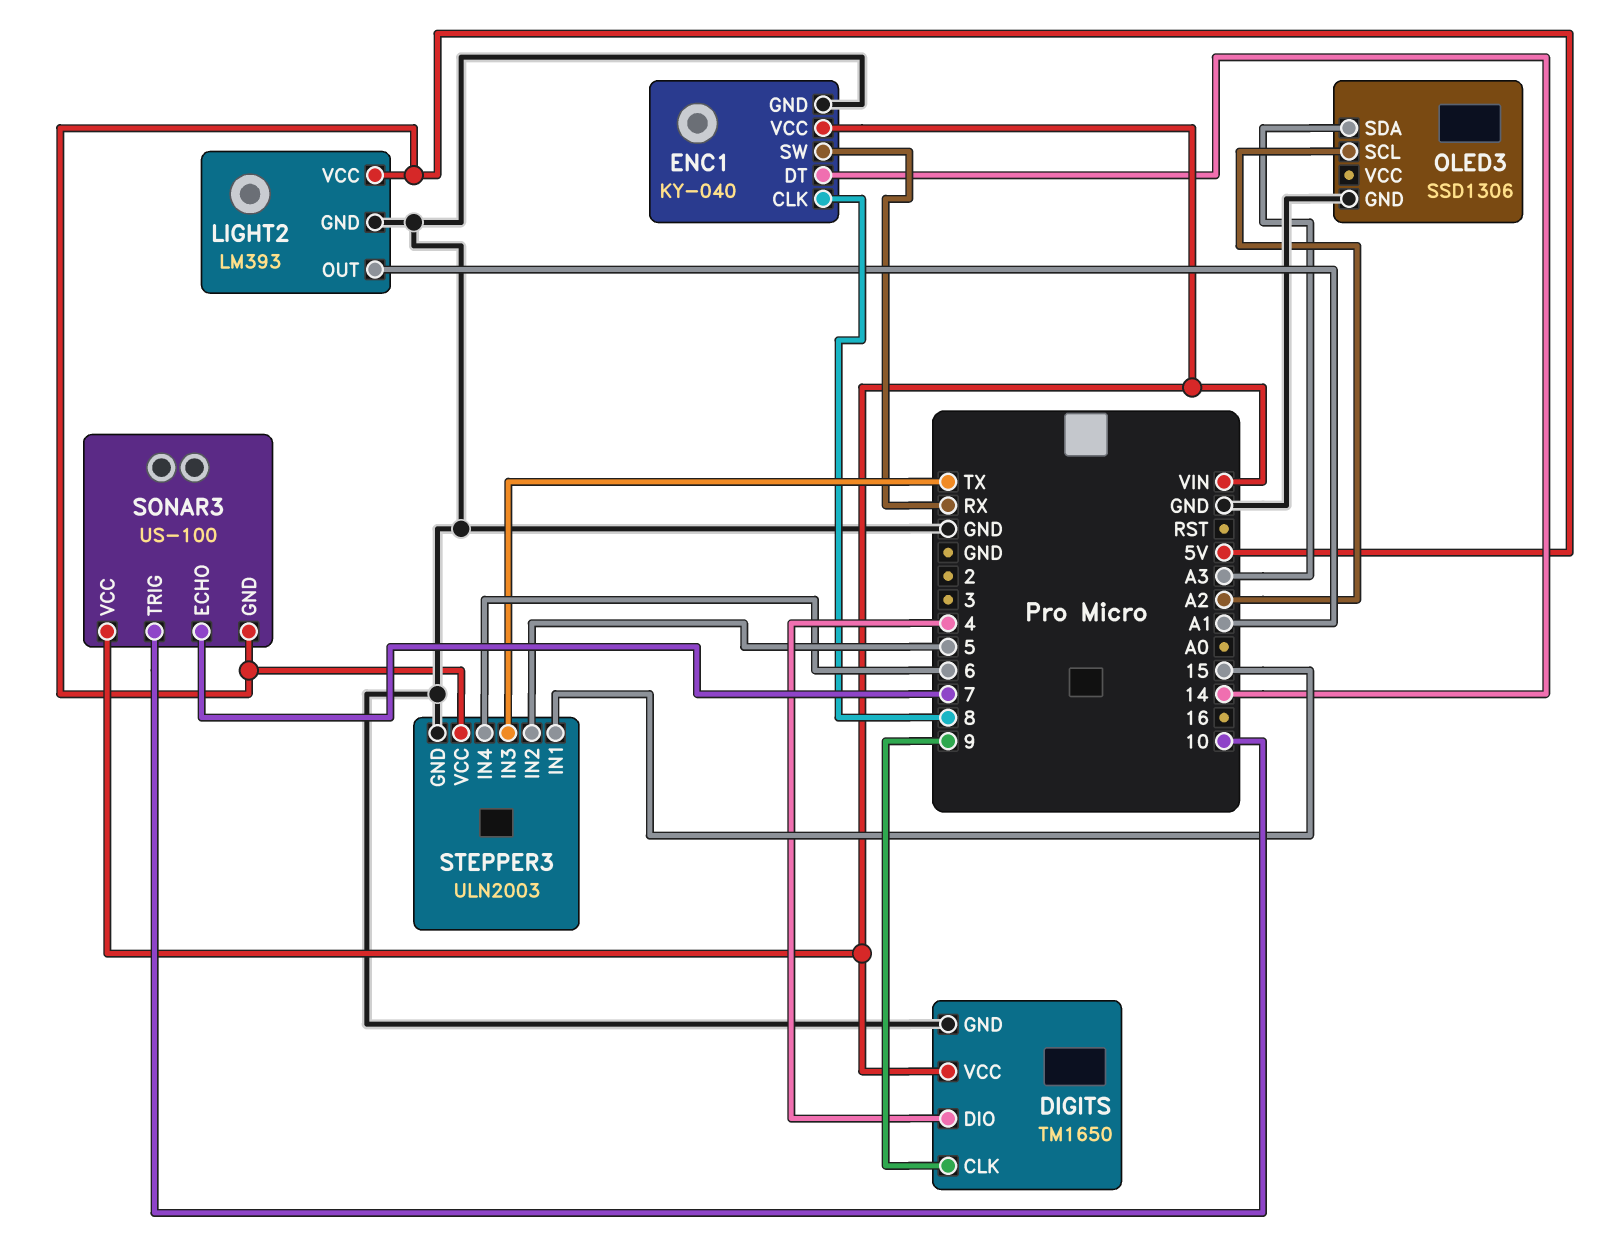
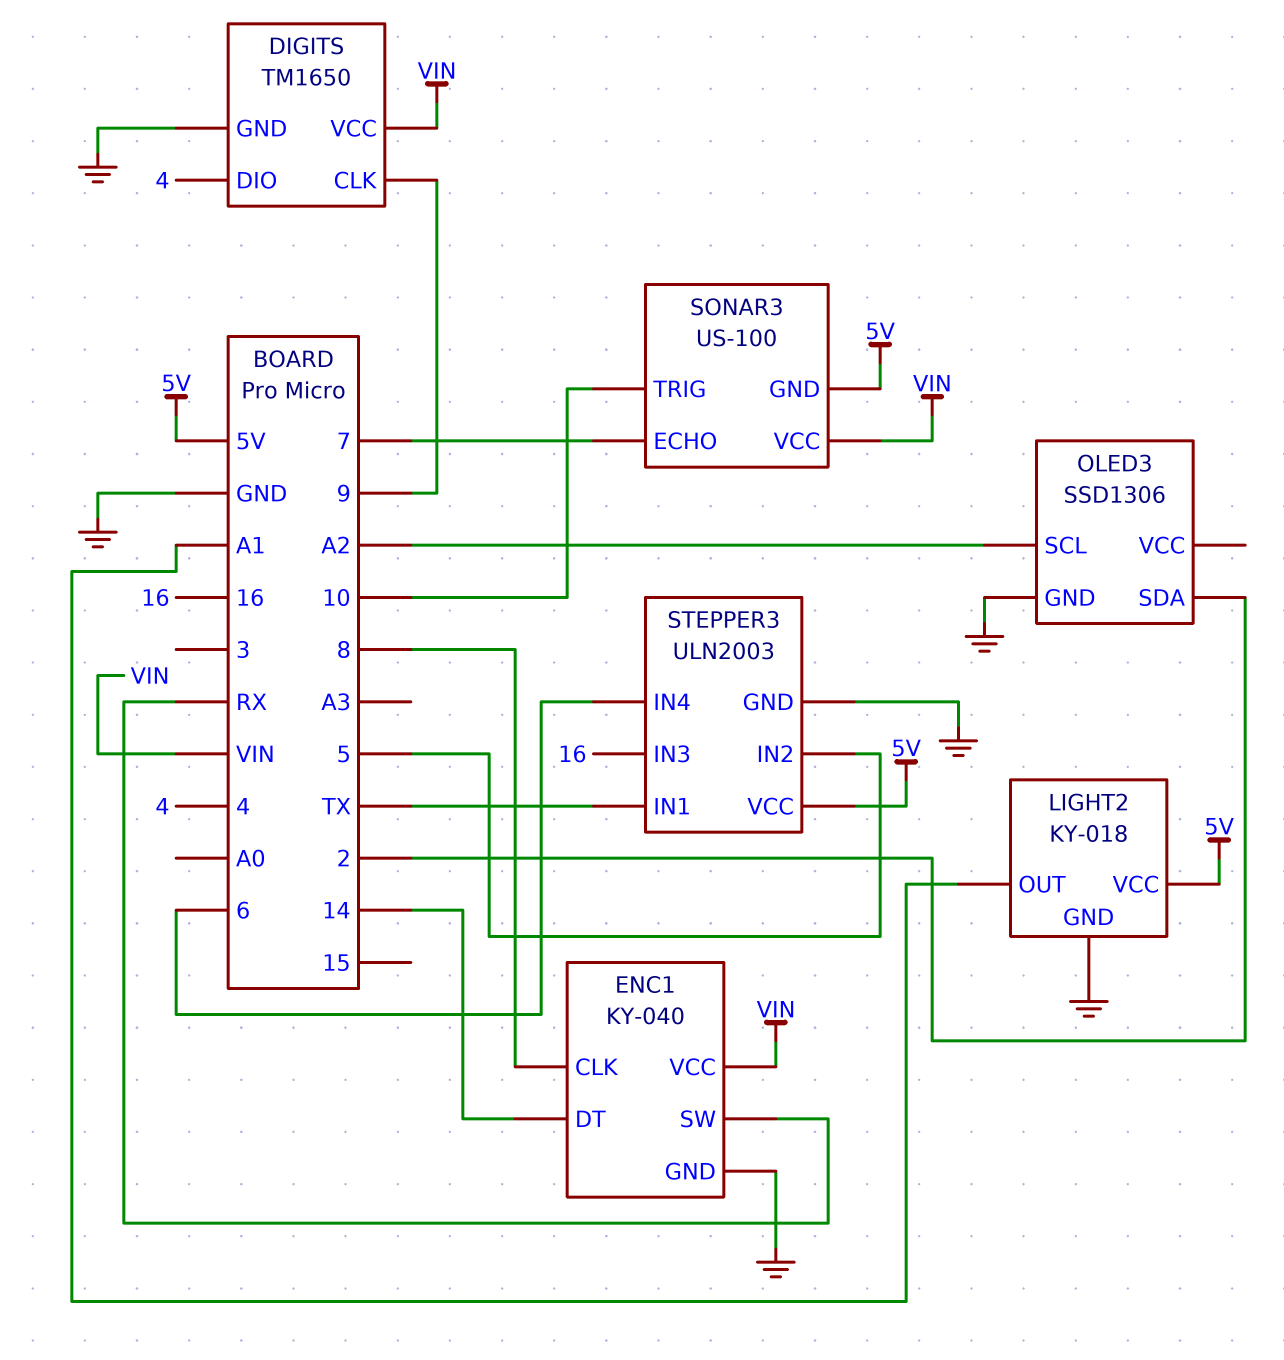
LIGHT2: LM393 -> KY-018
OLED3 pin SDA: A3 -> 2
STEPPER3 pin IN1: 15 -> TX
STEPPER3 pin IN3: TX -> 16

